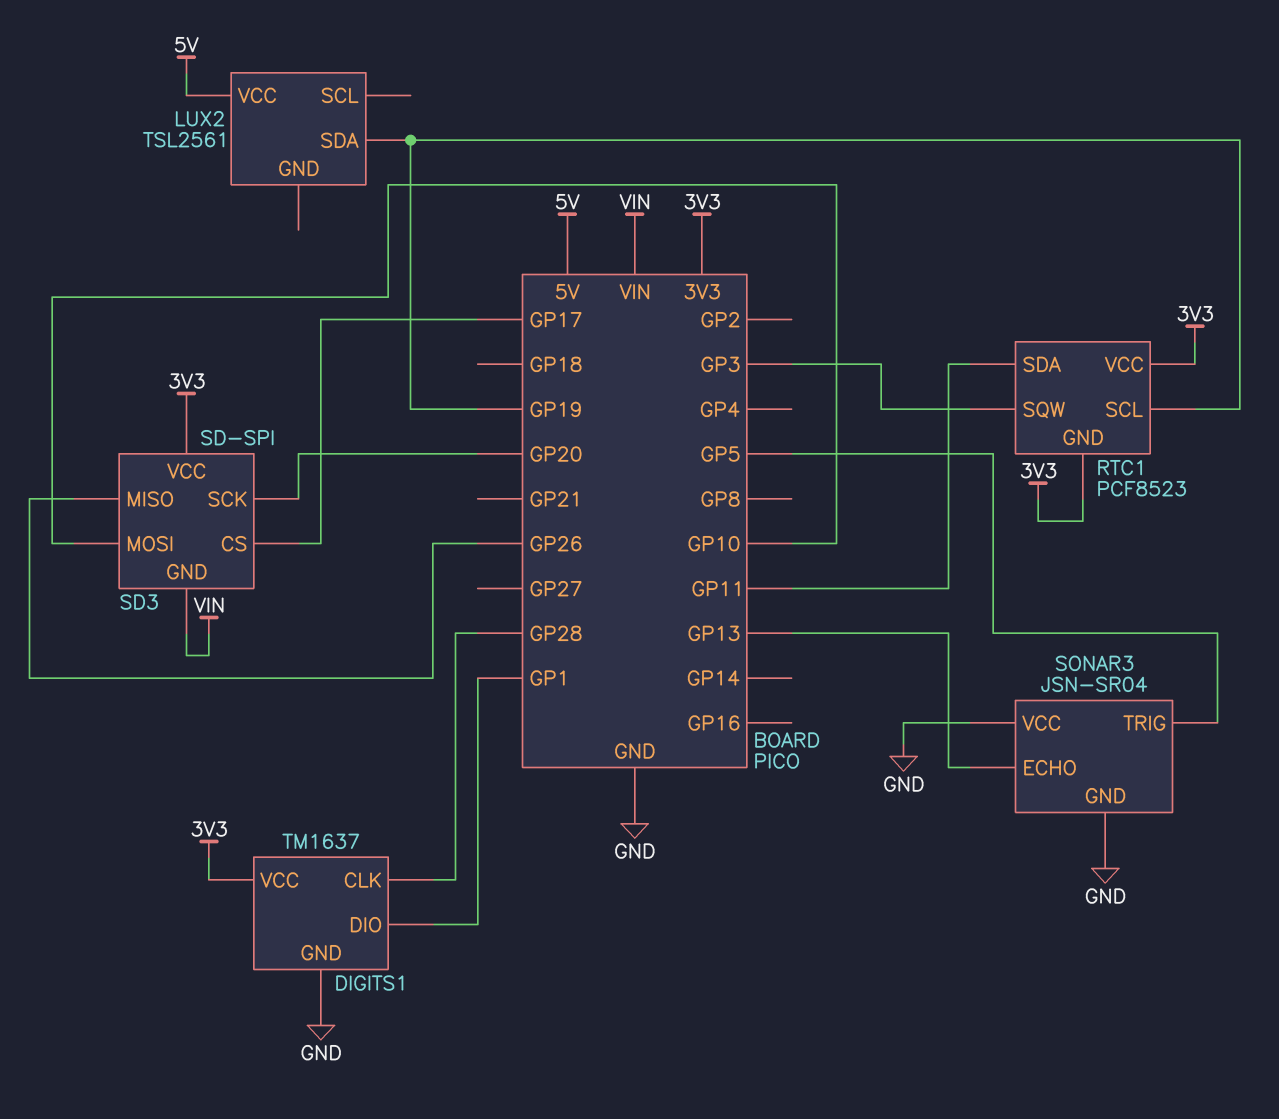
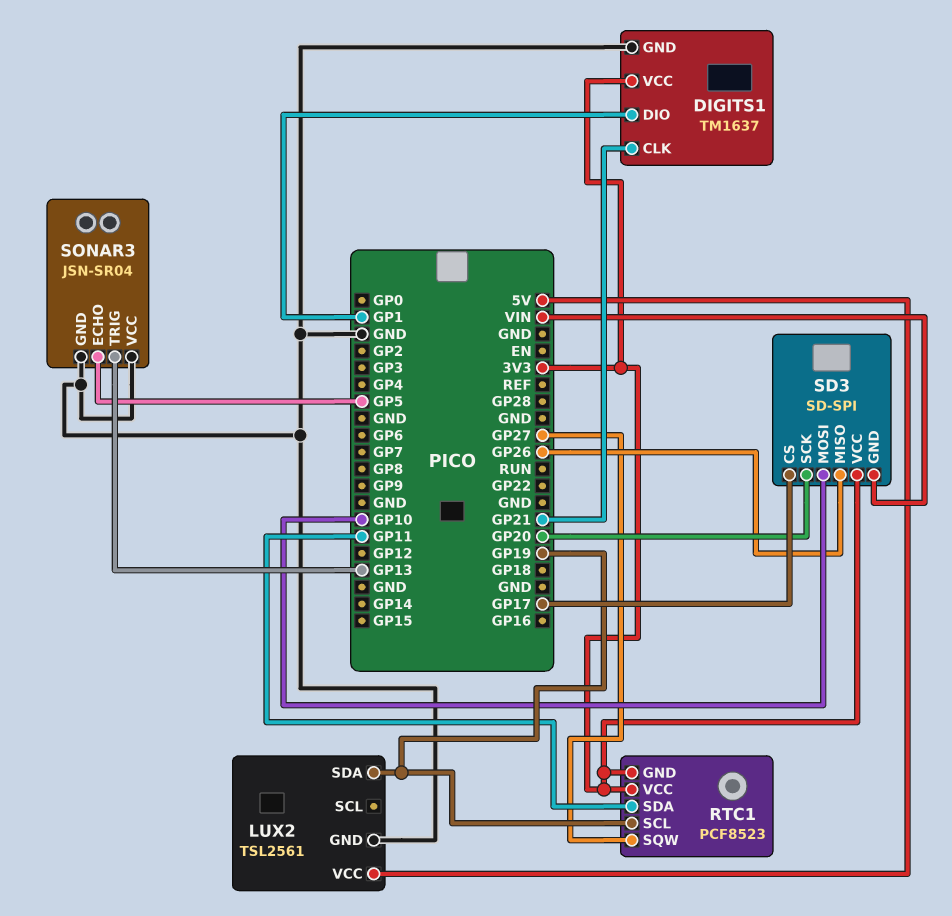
DIGITS1 pin CLK: GP28 -> GP21
LUX2 pin GND: none -> GND
RTC1 pin SQW: GP3 -> GP27
SONAR3 pin ECHO: GP13 -> GP5
SONAR3 pin TRIG: GP5 -> GP13

